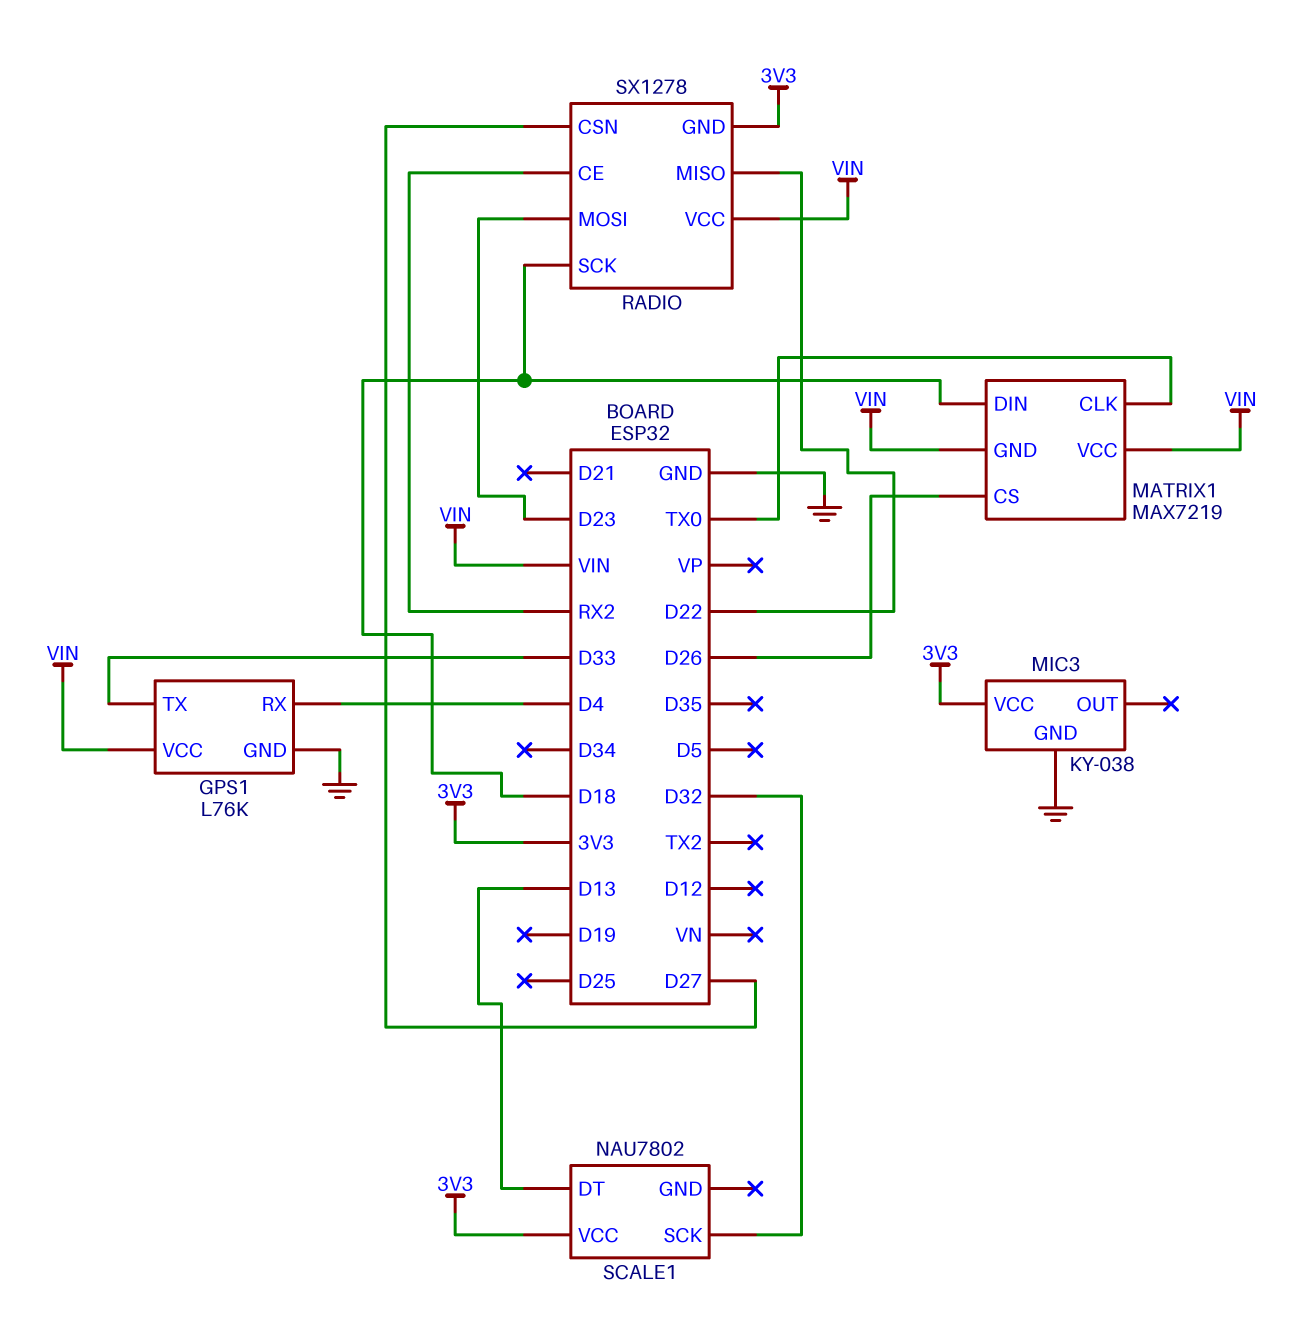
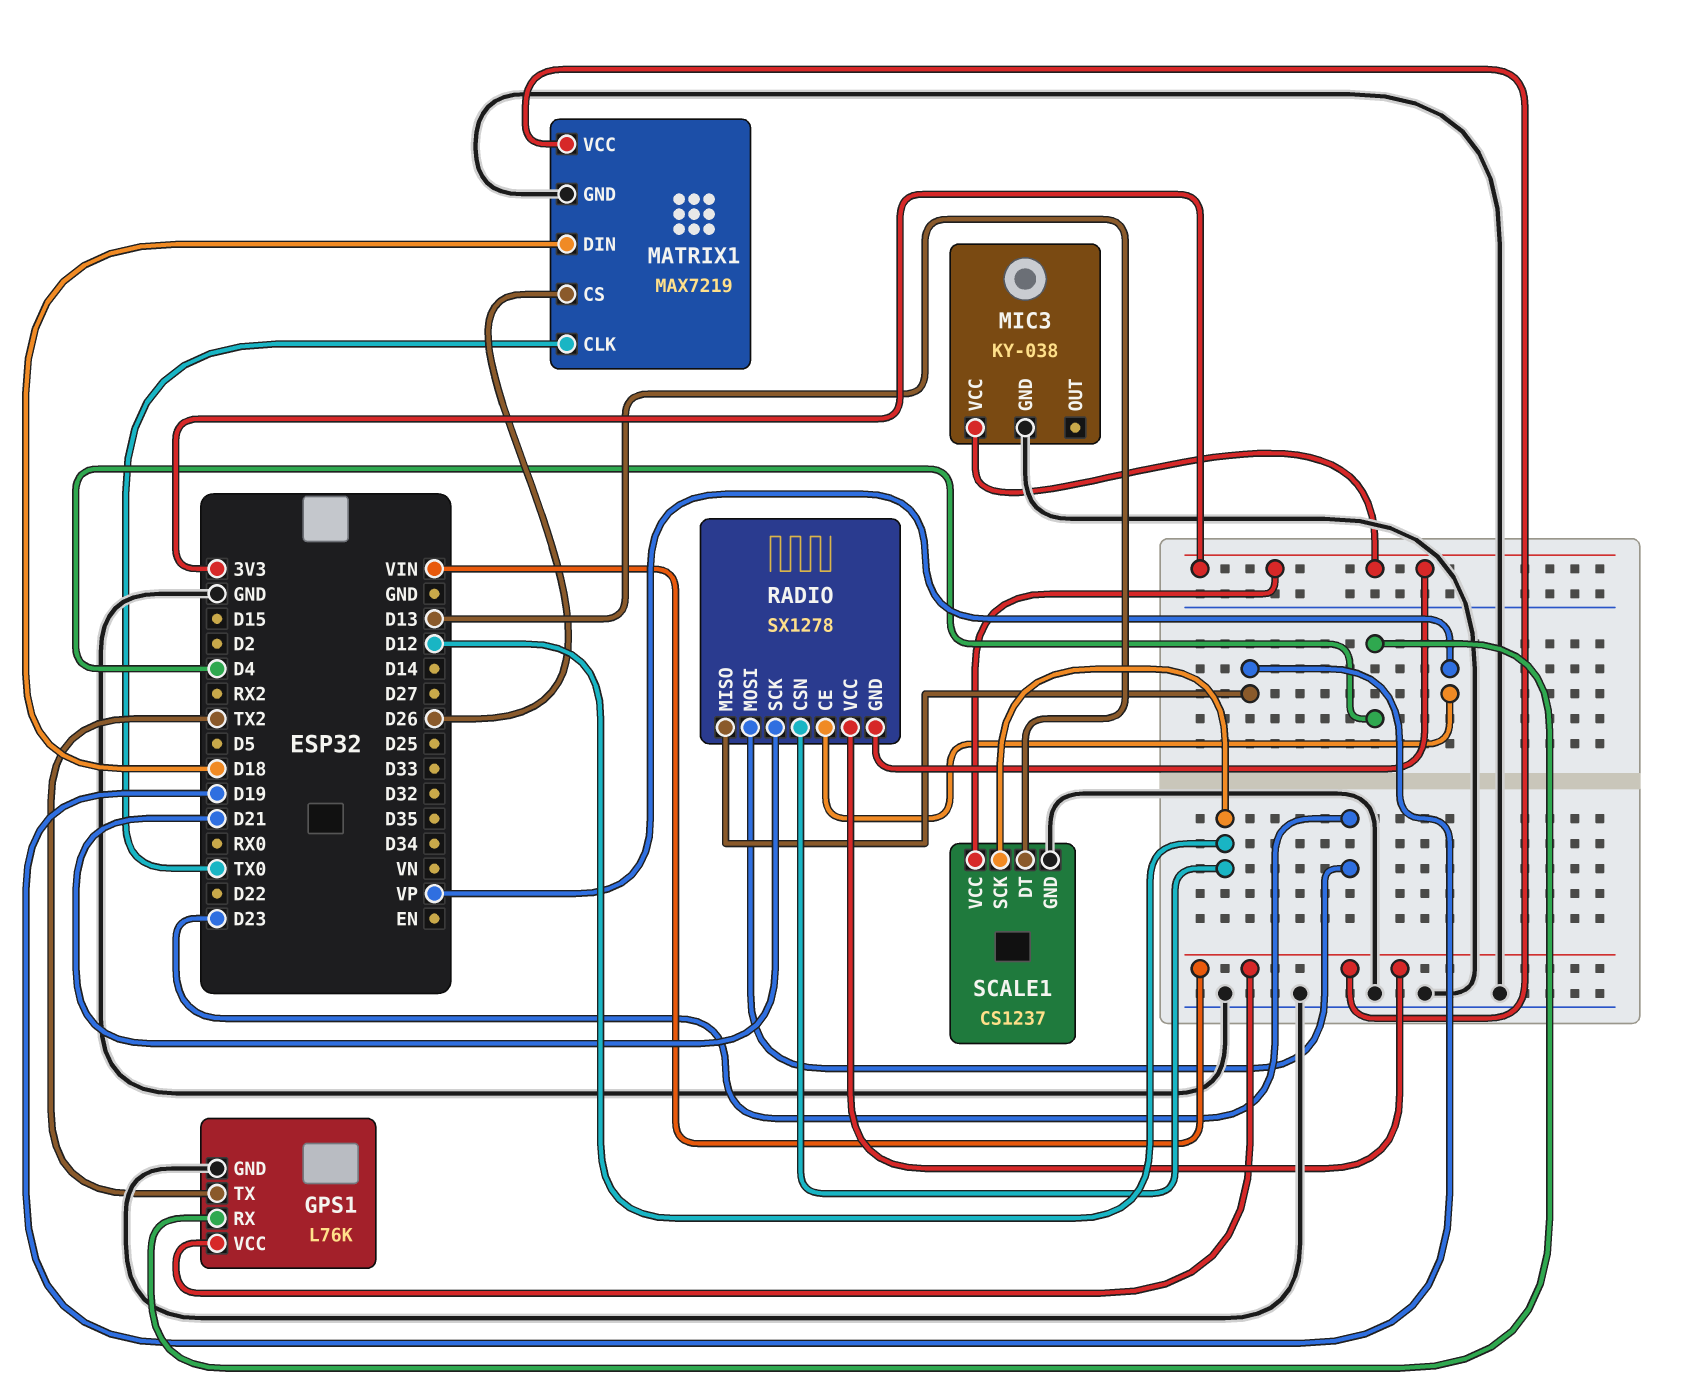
GPS1 pin TX: D33 -> TX2
MATRIX1 pin GND: VIN -> GND
RADIO pin CE: RX2 -> VP
RADIO pin CSN: D27 -> D12
RADIO pin MISO: D22 -> D19
RADIO pin SCK: D18 -> D21
SCALE1: NAU7802 -> CS1237
SCALE1 pin GND: none -> GND
SCALE1 pin SCK: D32 -> D12

